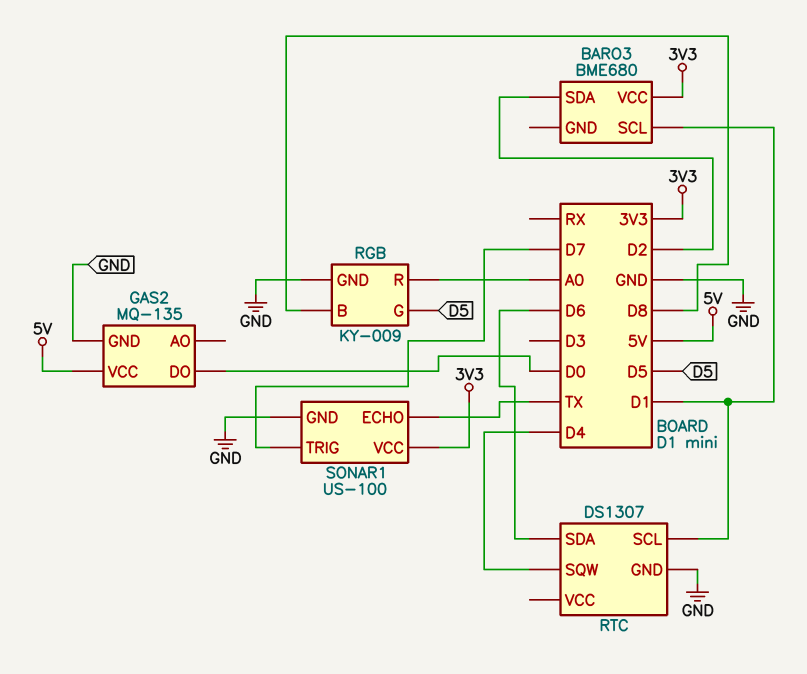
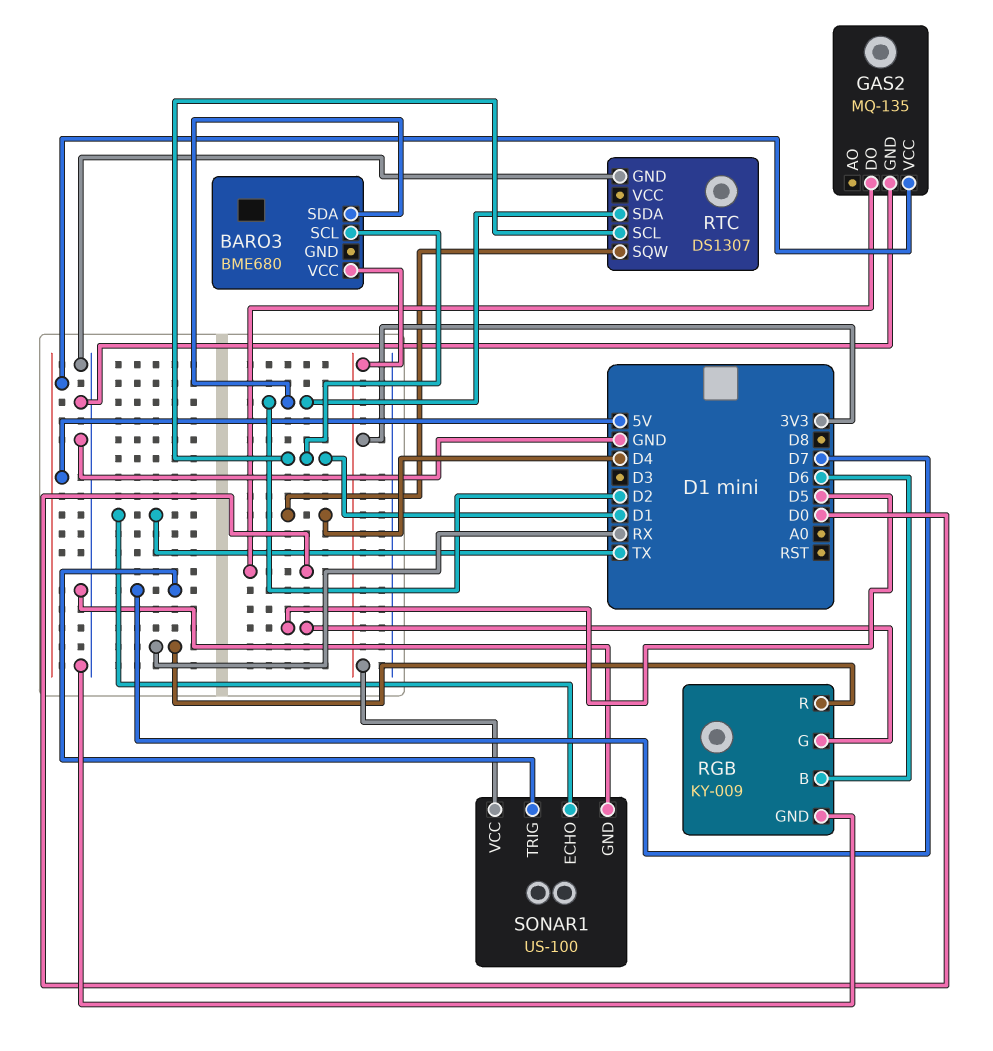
RGB pin B: D8 -> D6
RGB pin R: A0 -> RX
RTC pin SDA: D6 -> D2

